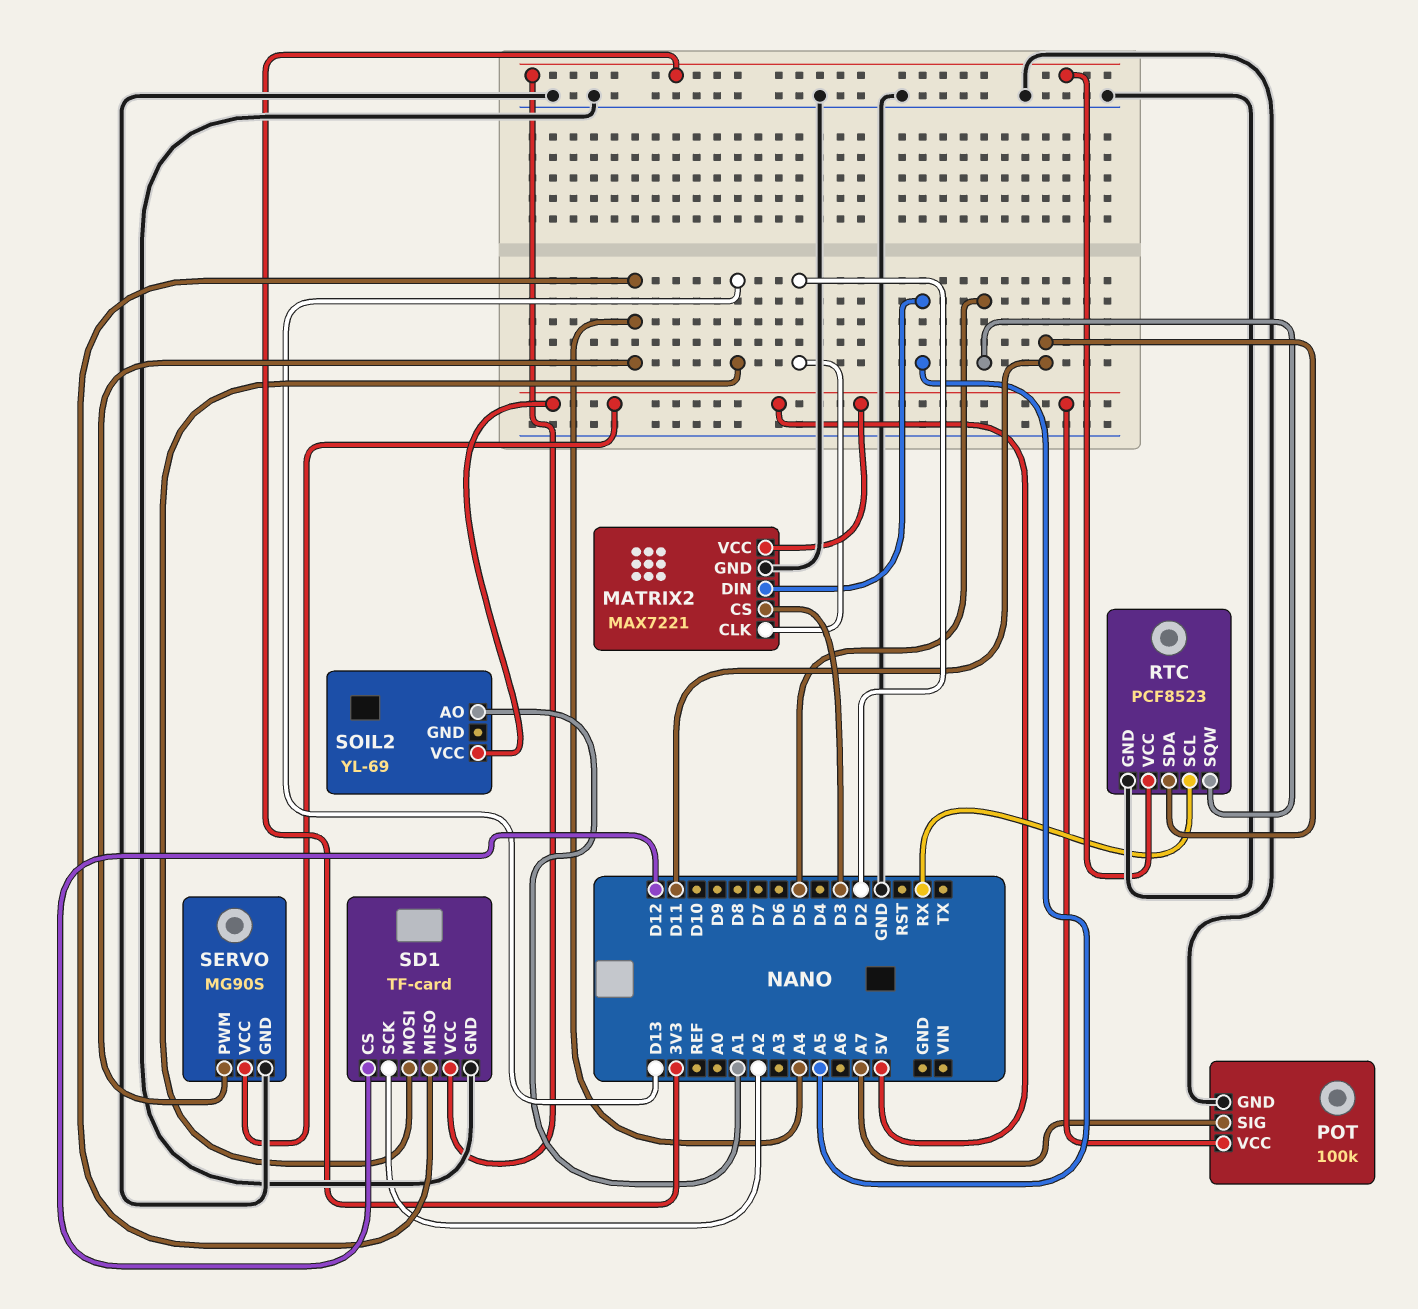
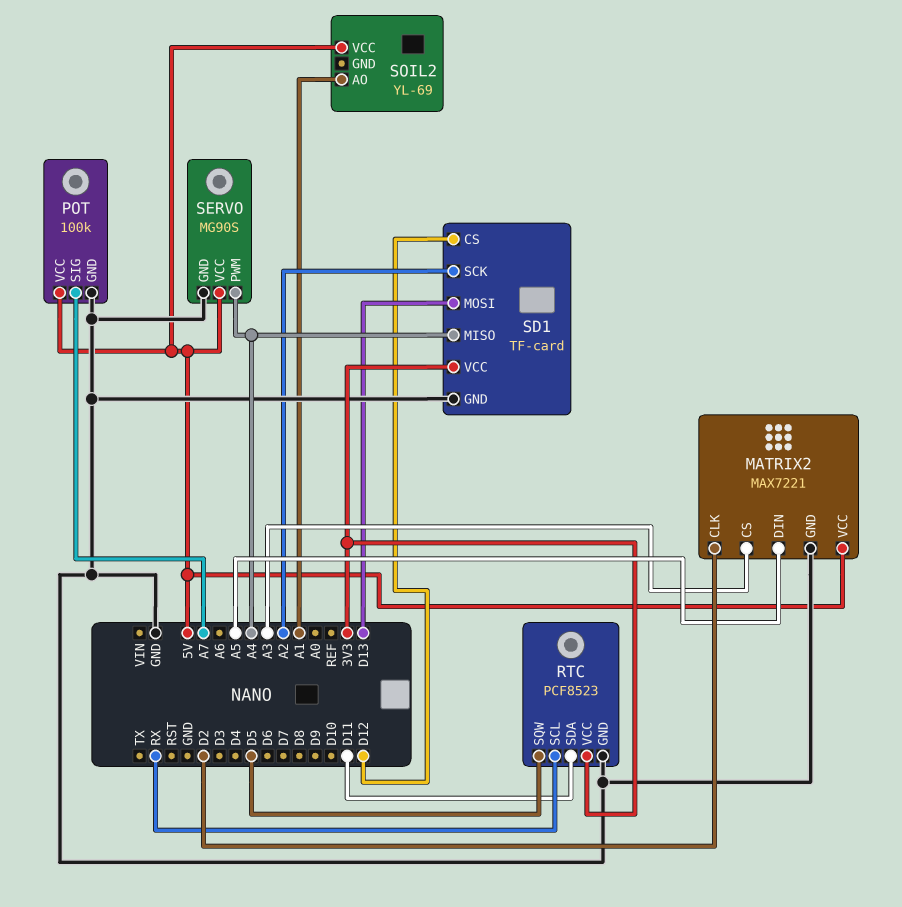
MATRIX2 pin CS: D3 -> A3

